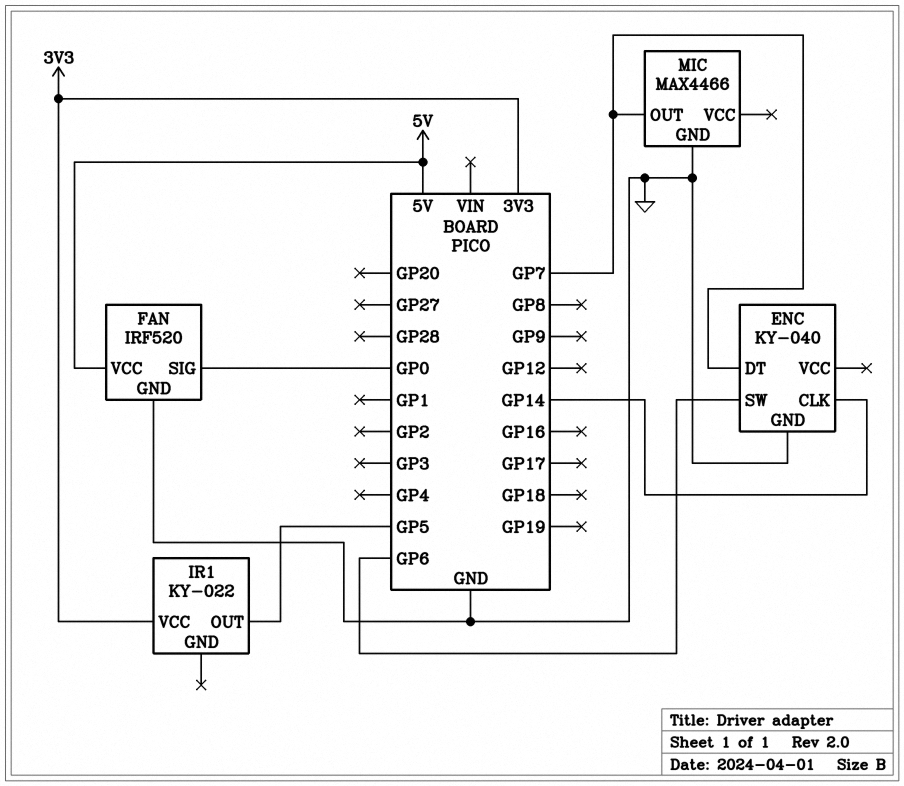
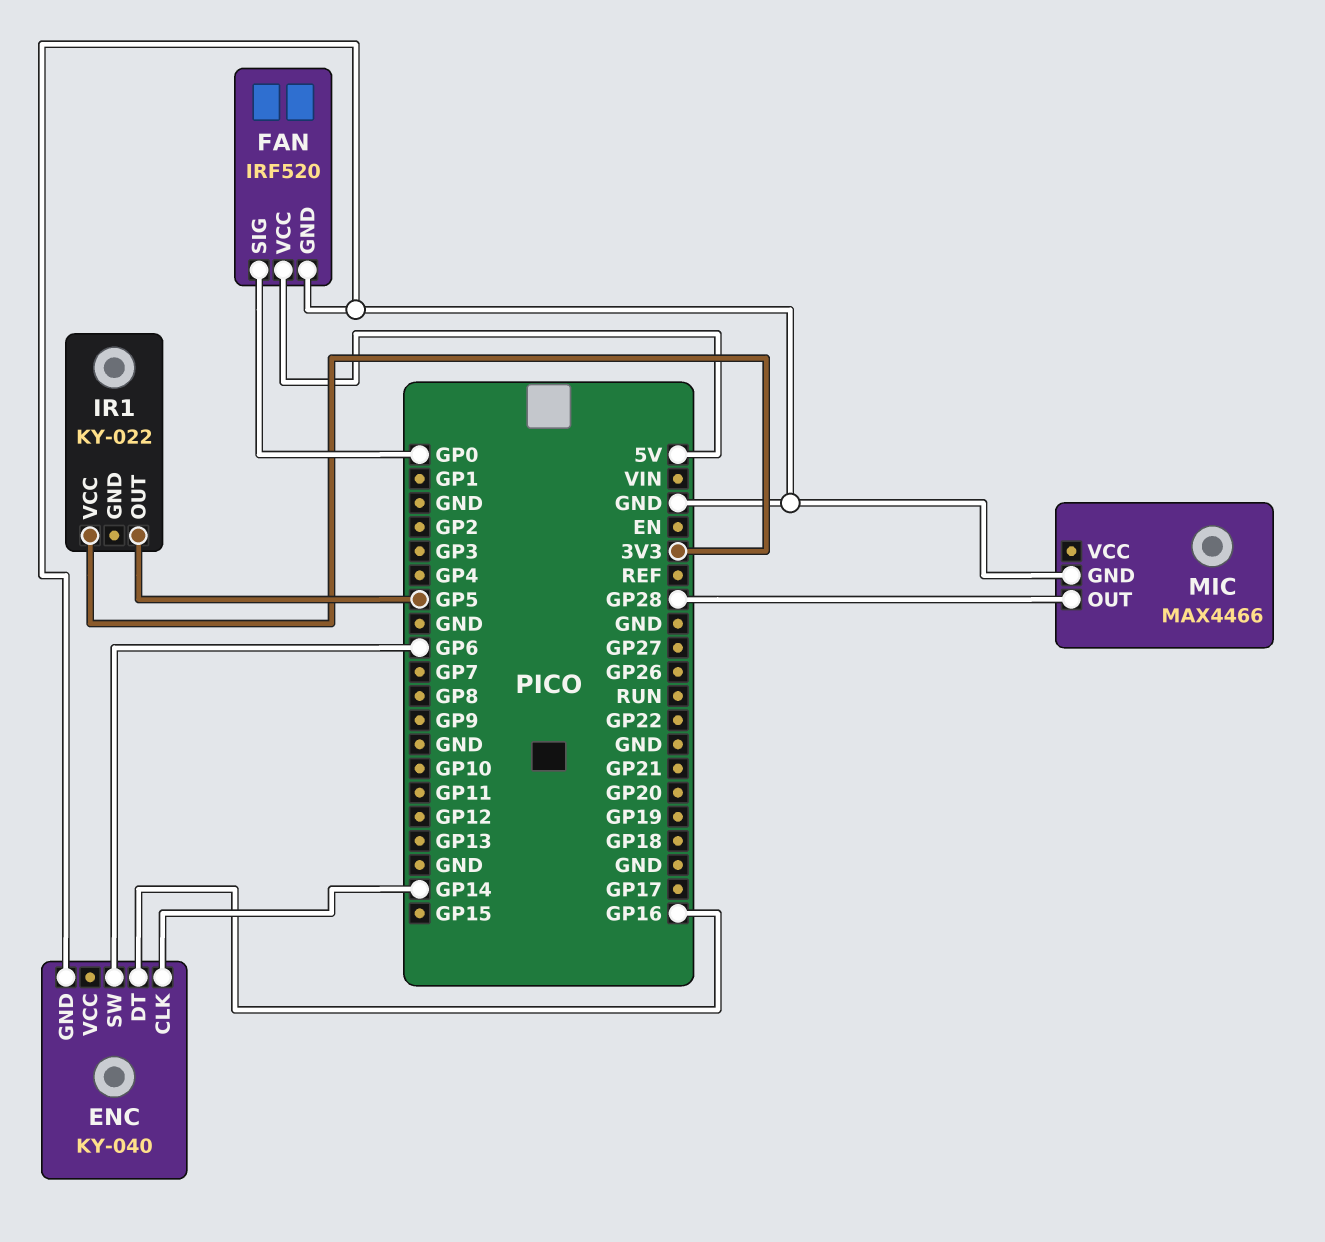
ENC pin DT: GP7 -> GP16
MIC pin OUT: GP7 -> GP28

